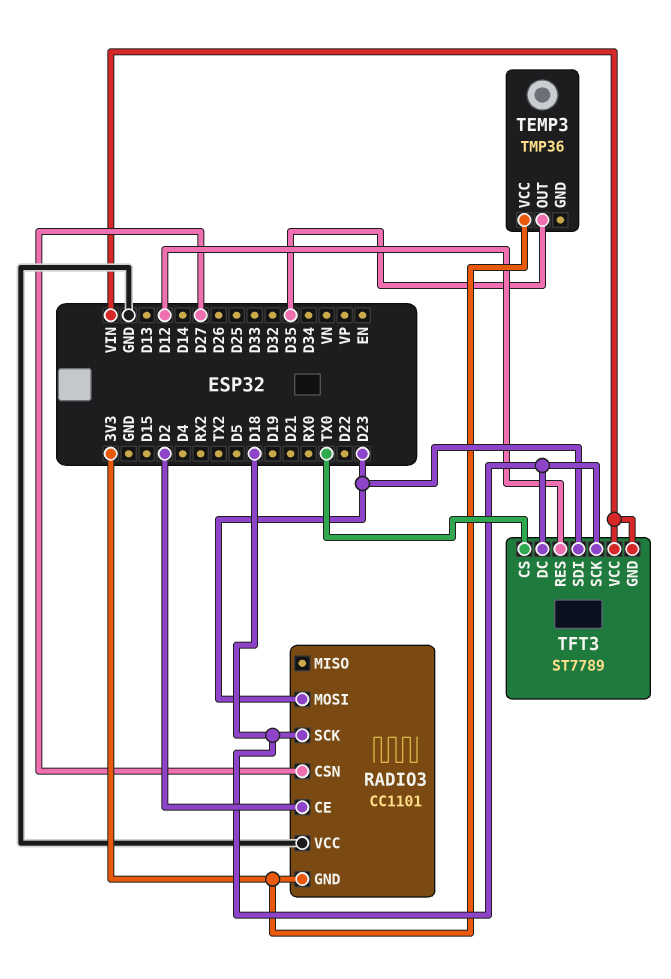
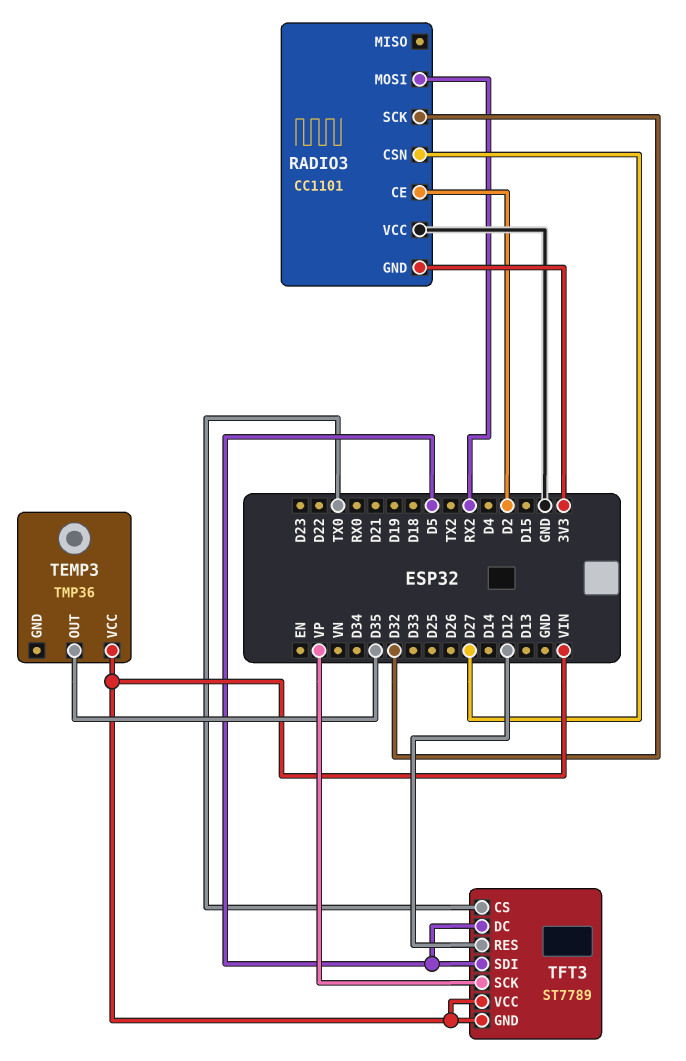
RADIO3 pin MOSI: D23 -> RX2
RADIO3 pin SCK: D18 -> D32
TEMP3 pin VCC: 3V3 -> VIN
TFT3 pin DC: D18 -> D5
TFT3 pin SCK: D18 -> VP
TFT3 pin SDI: D23 -> D5

